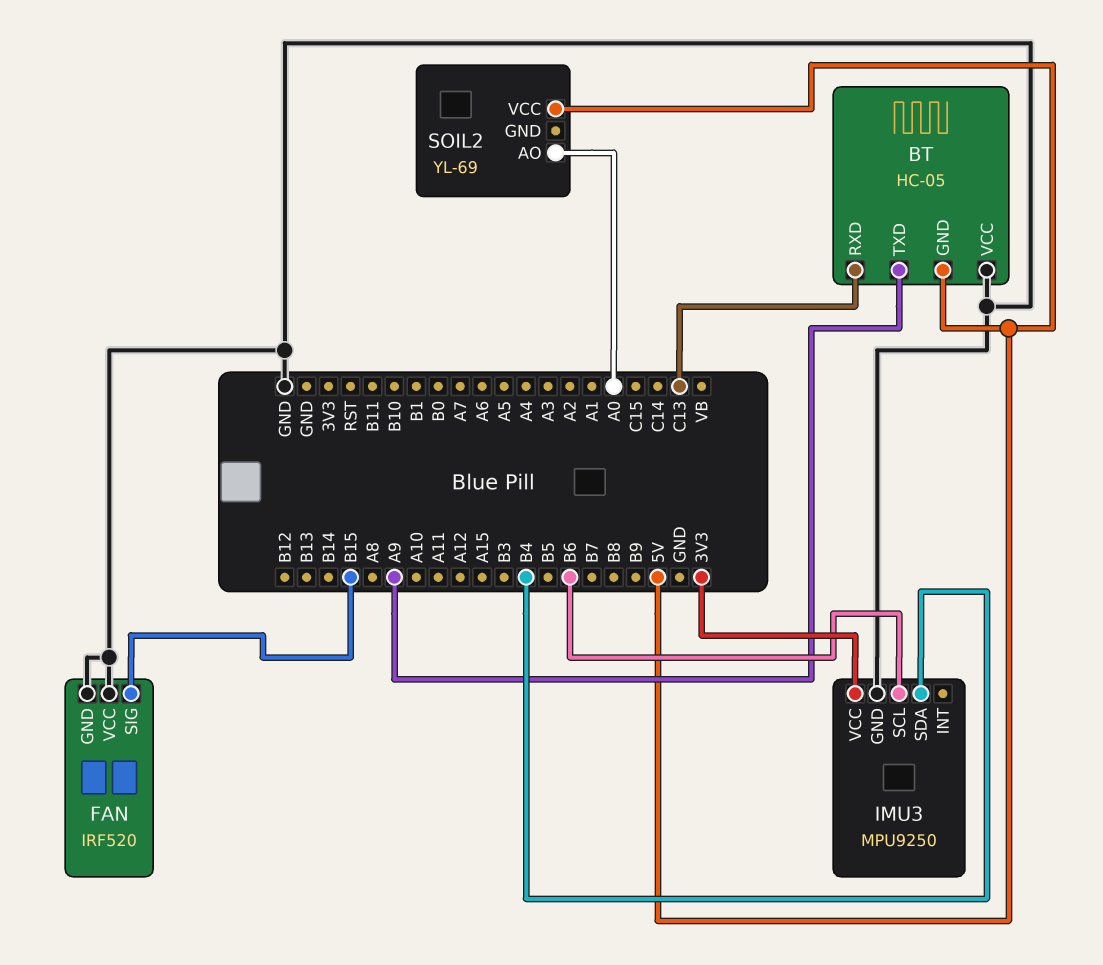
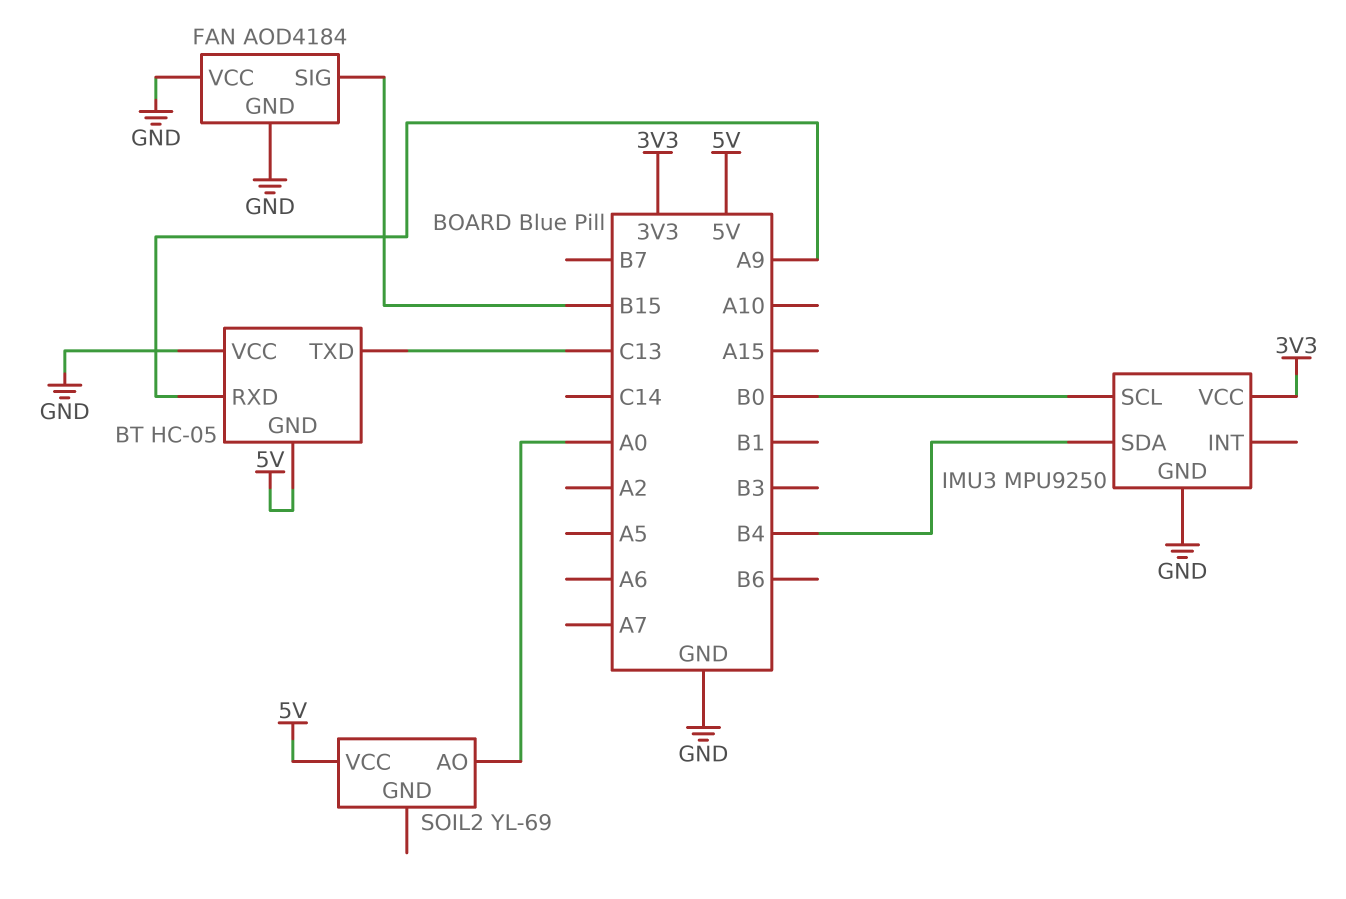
BT pin RXD: C13 -> A9
BT pin TXD: A9 -> C13
FAN: IRF520 -> AOD4184
IMU3 pin SCL: B6 -> B0

